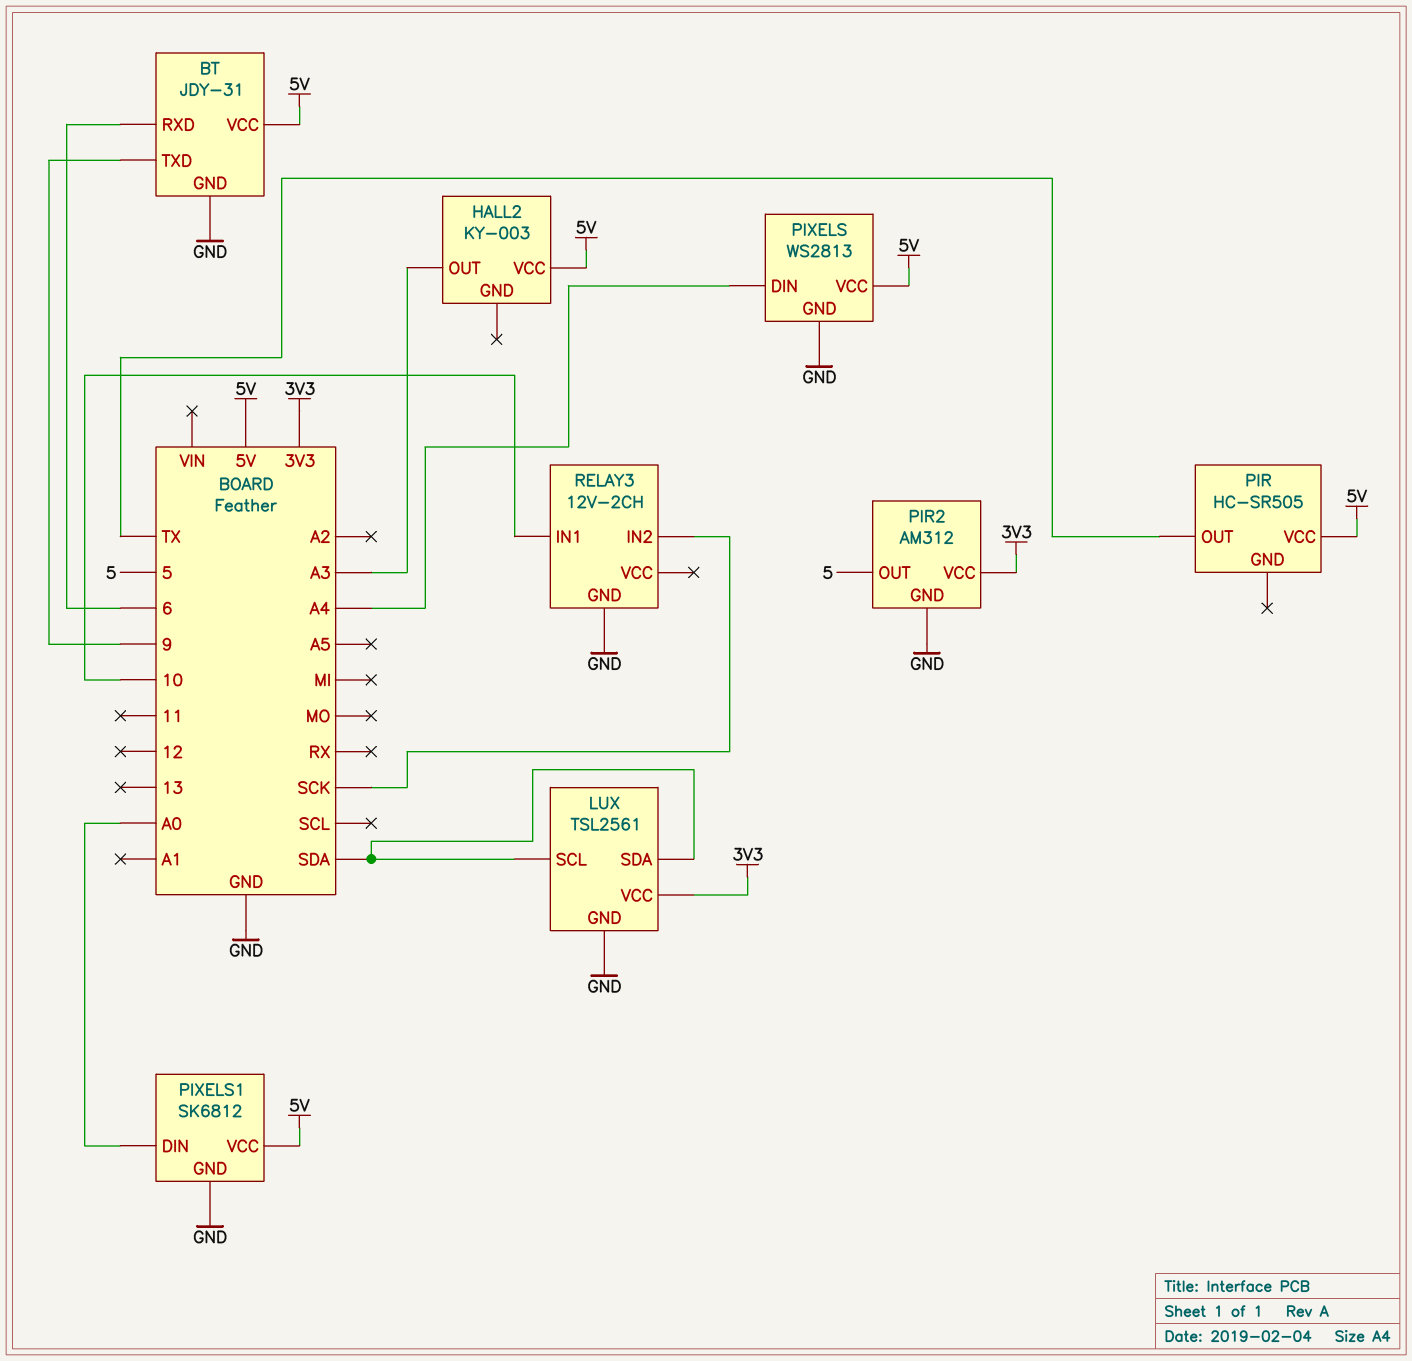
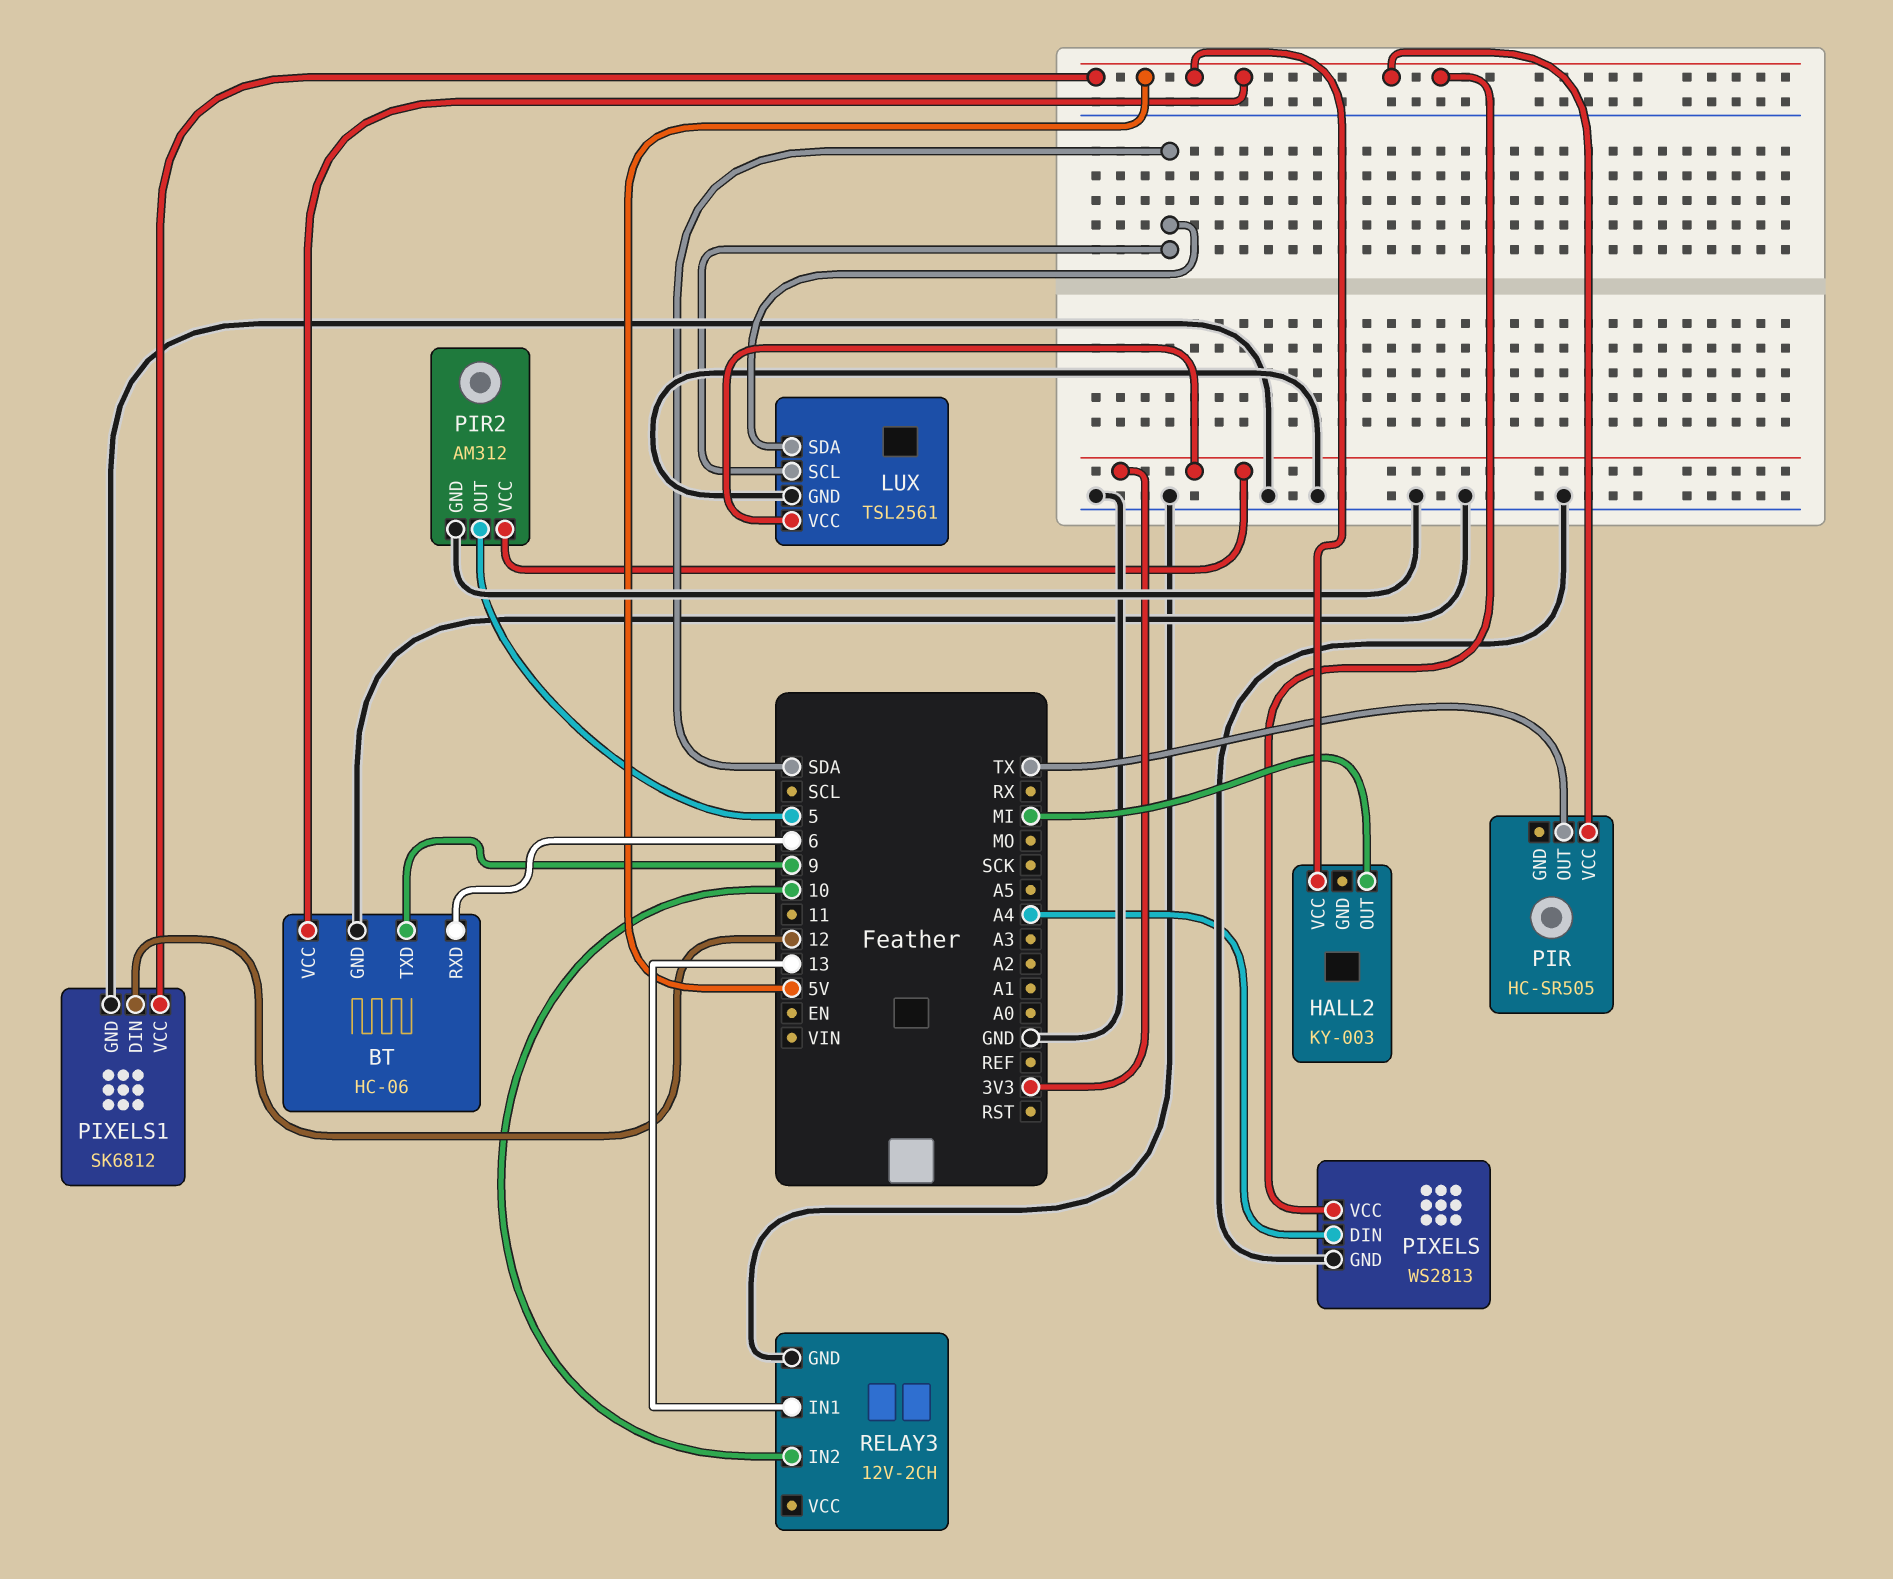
BT: JDY-31 -> HC-06
HALL2 pin OUT: A3 -> MI
PIXELS1 pin DIN: A0 -> 12
RELAY3 pin IN1: 10 -> 13
RELAY3 pin IN2: SCK -> 10

